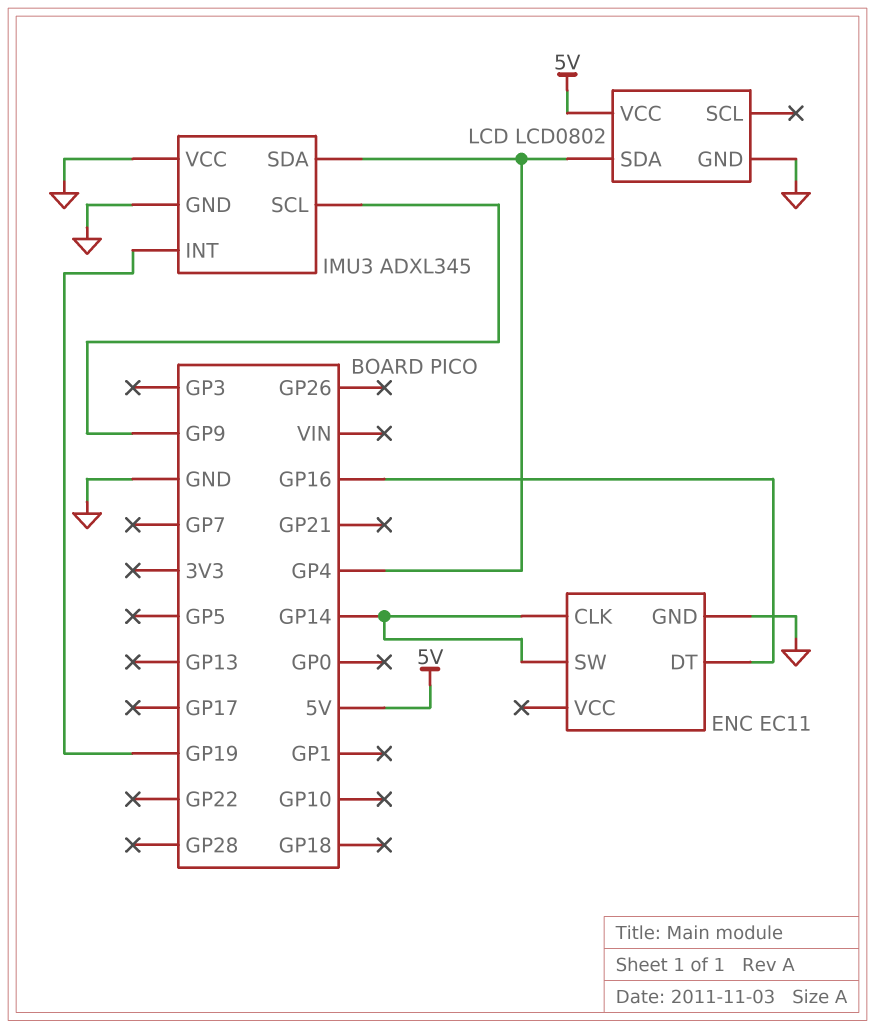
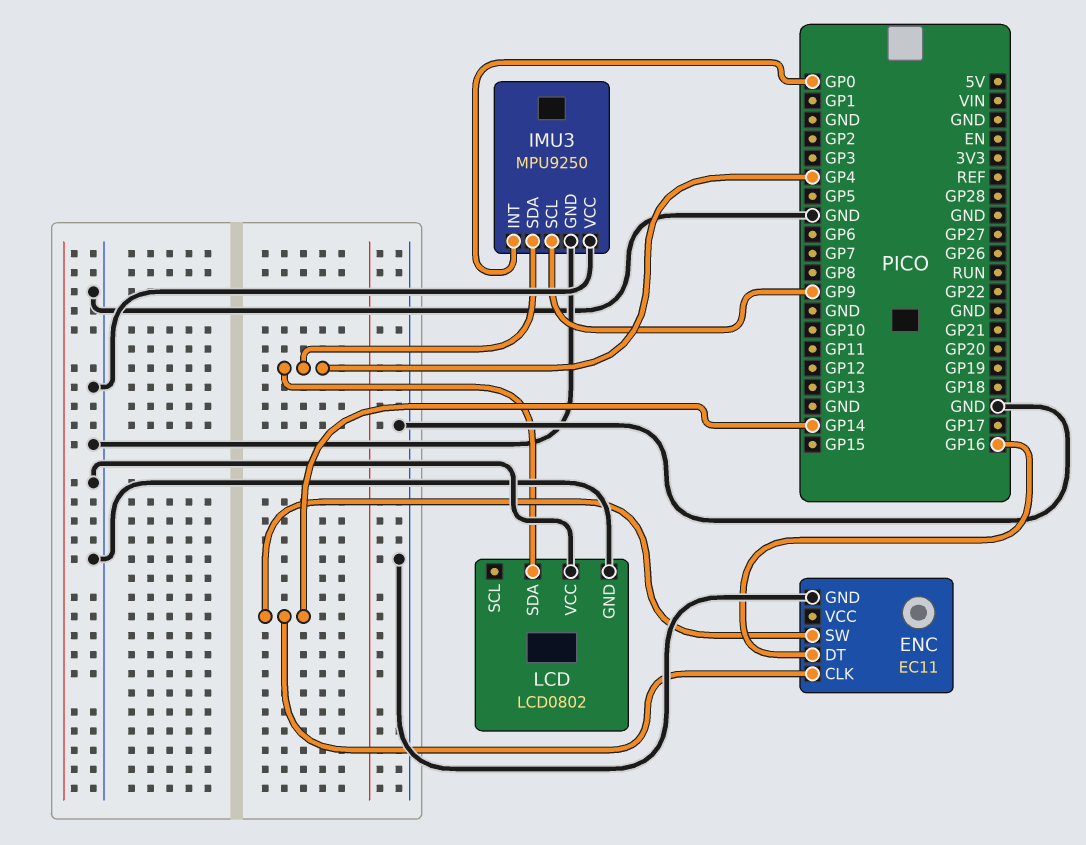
IMU3: ADXL345 -> MPU9250
IMU3 pin INT: GP19 -> GP0
LCD pin VCC: 5V -> GND

